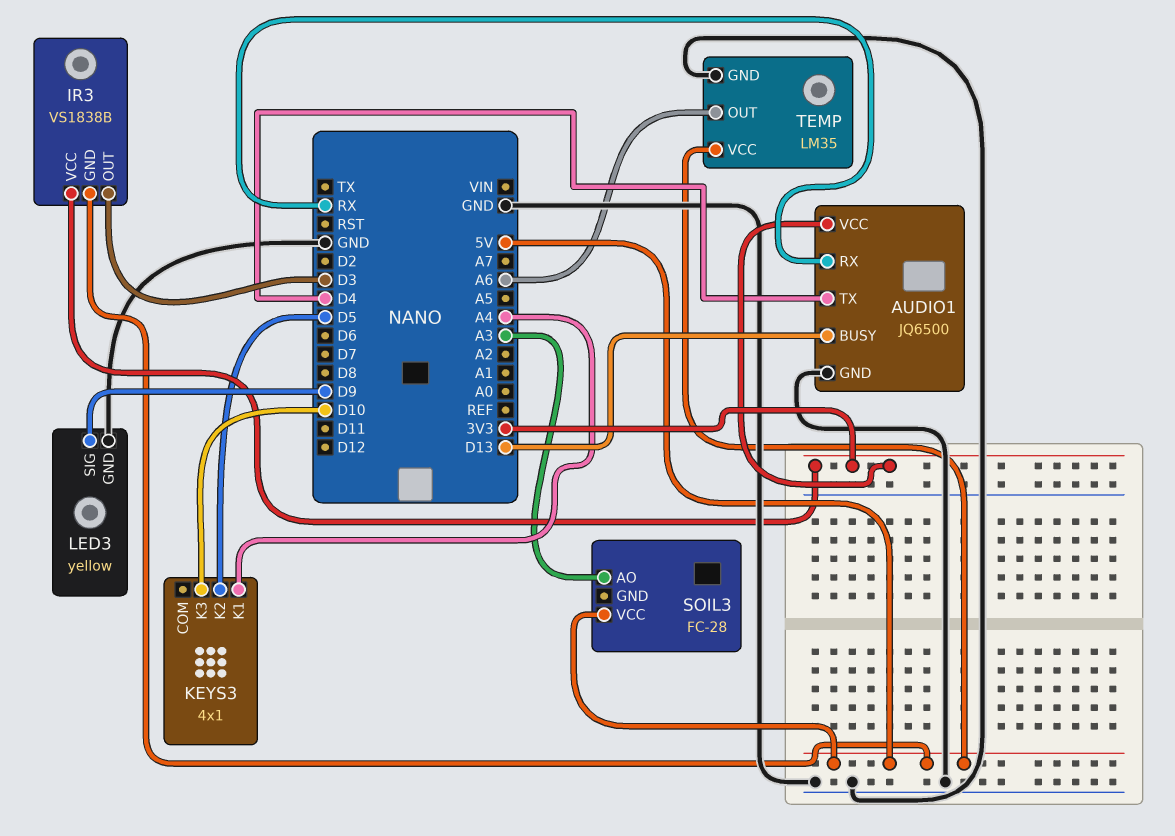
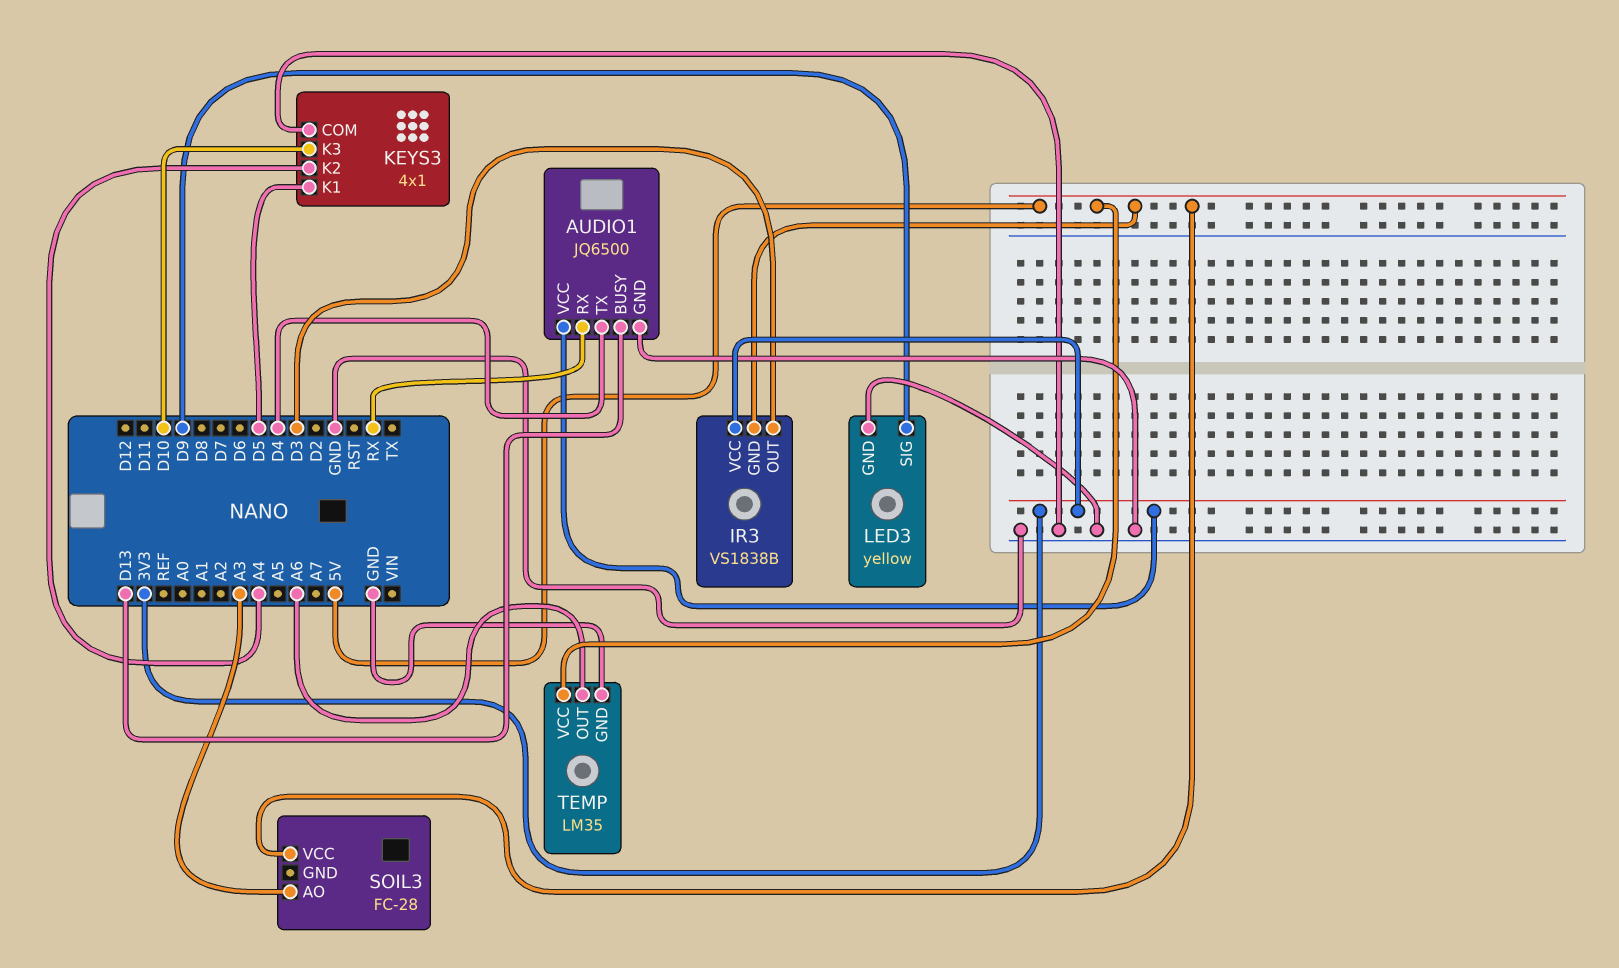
KEYS3 pin COM: none -> GND
KEYS3 pin K1: A4 -> D5
KEYS3 pin K2: D5 -> A4

